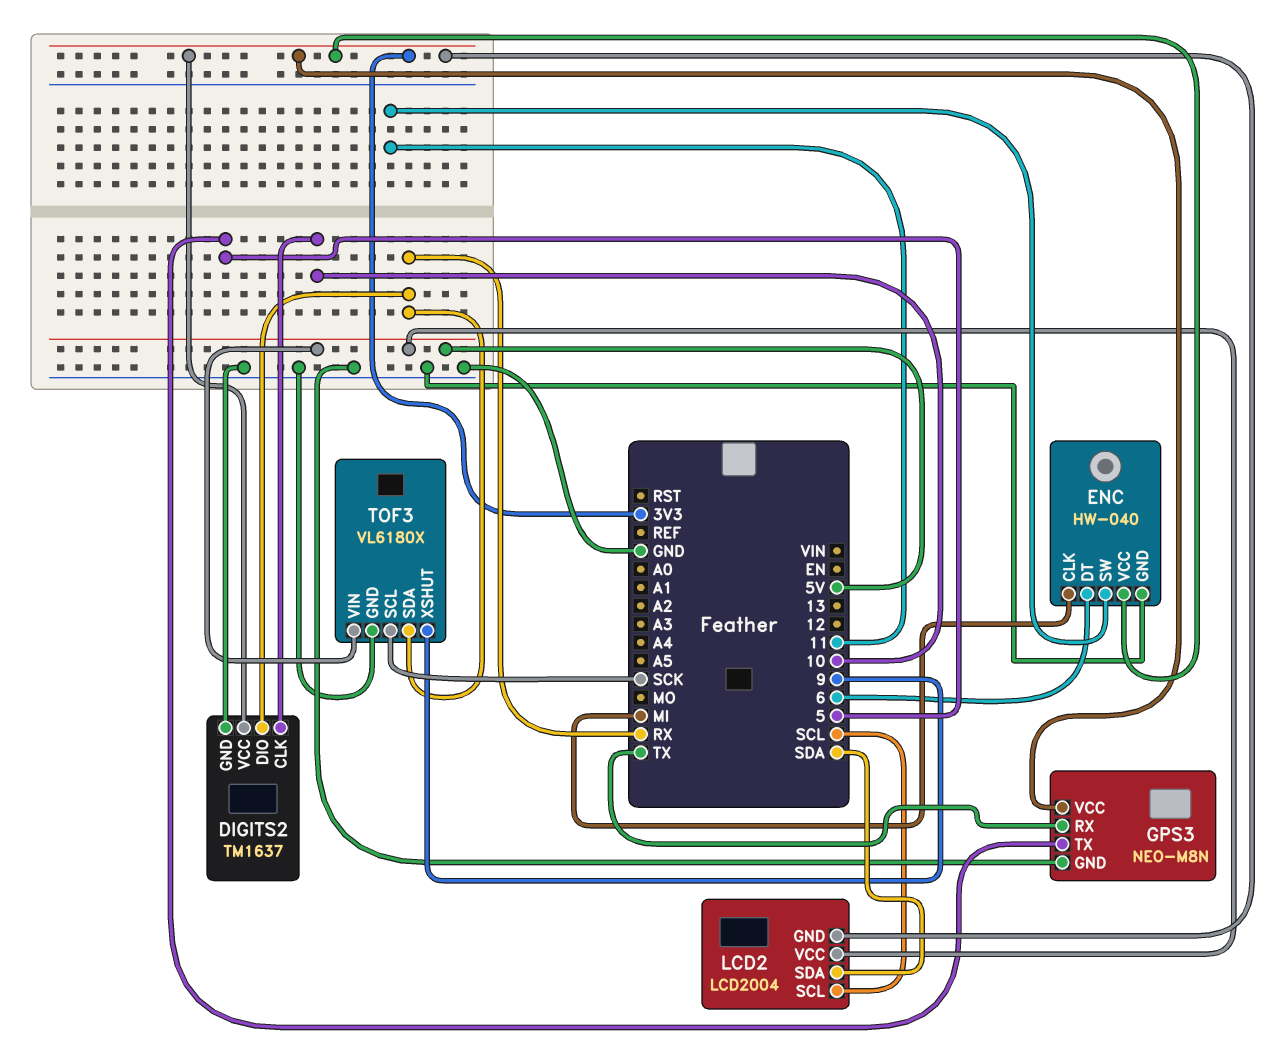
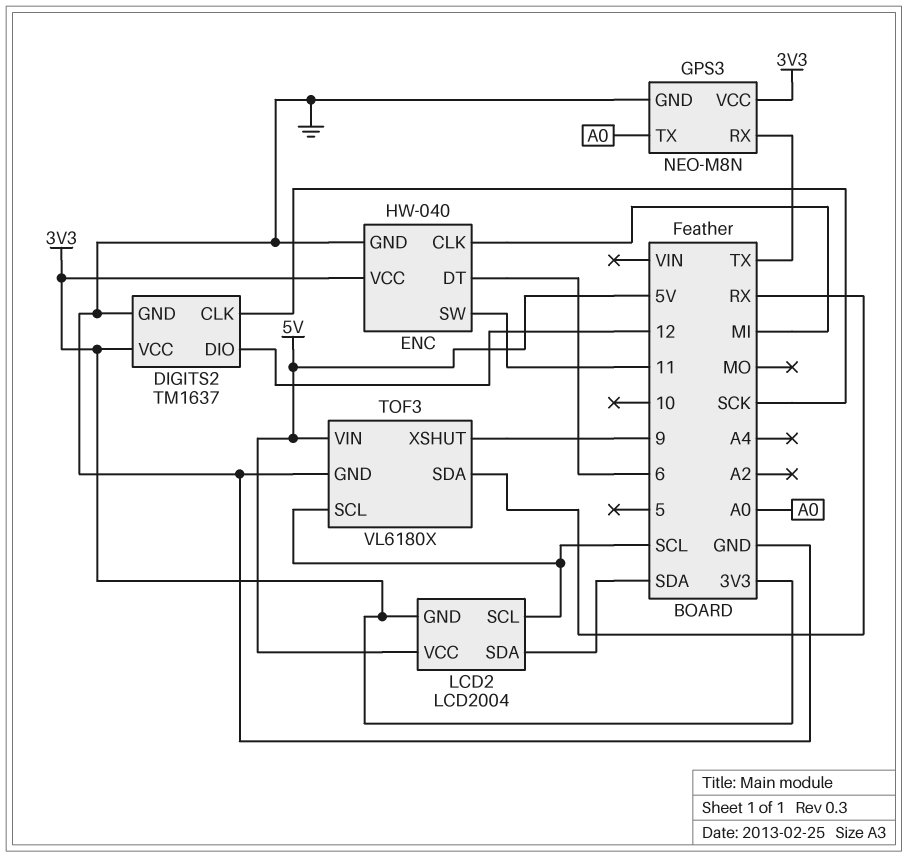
DIGITS2 pin CLK: 10 -> SCK
DIGITS2 pin DIO: RX -> 12
GPS3 pin TX: 5 -> A0
TOF3 pin SCL: SCK -> SCL

